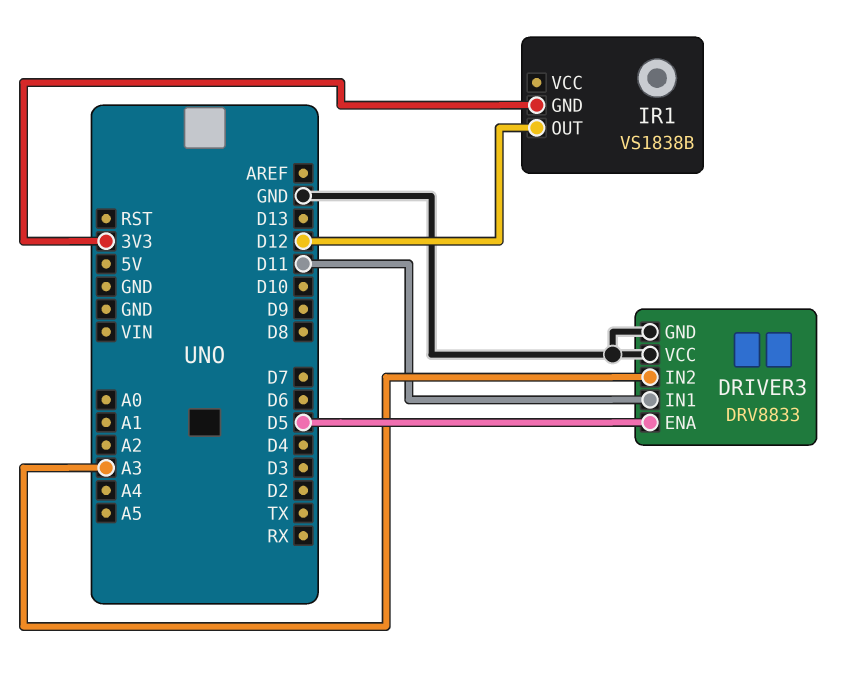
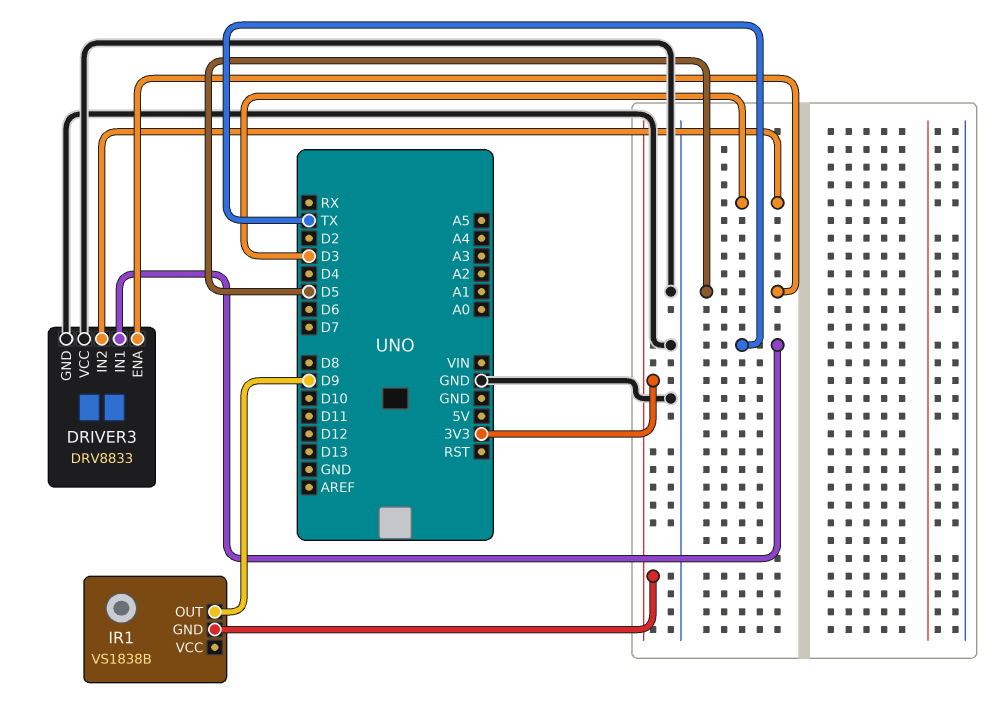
DRIVER3 pin IN1: D11 -> TX
DRIVER3 pin IN2: A3 -> D3
IR1 pin OUT: D12 -> D9

